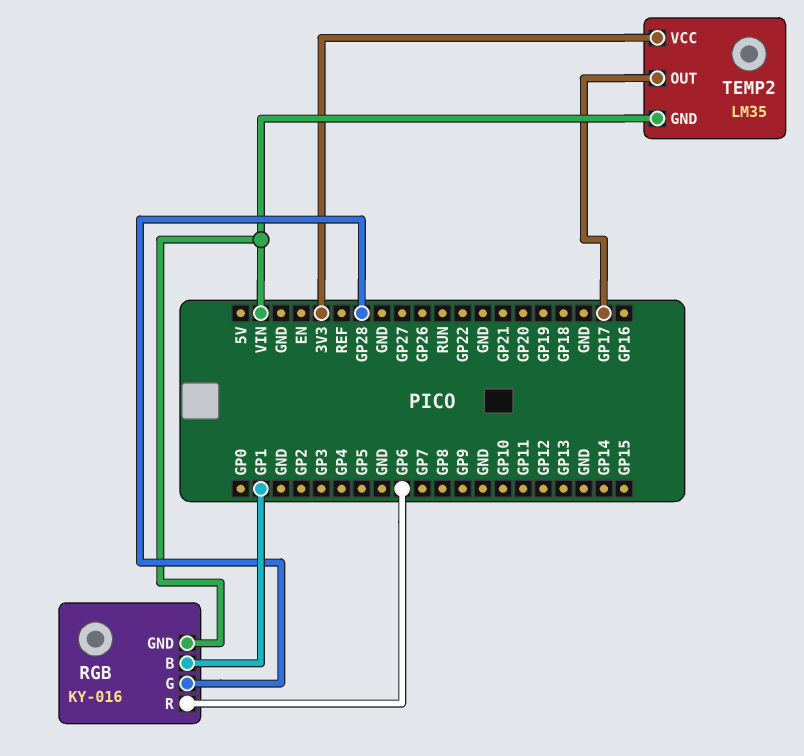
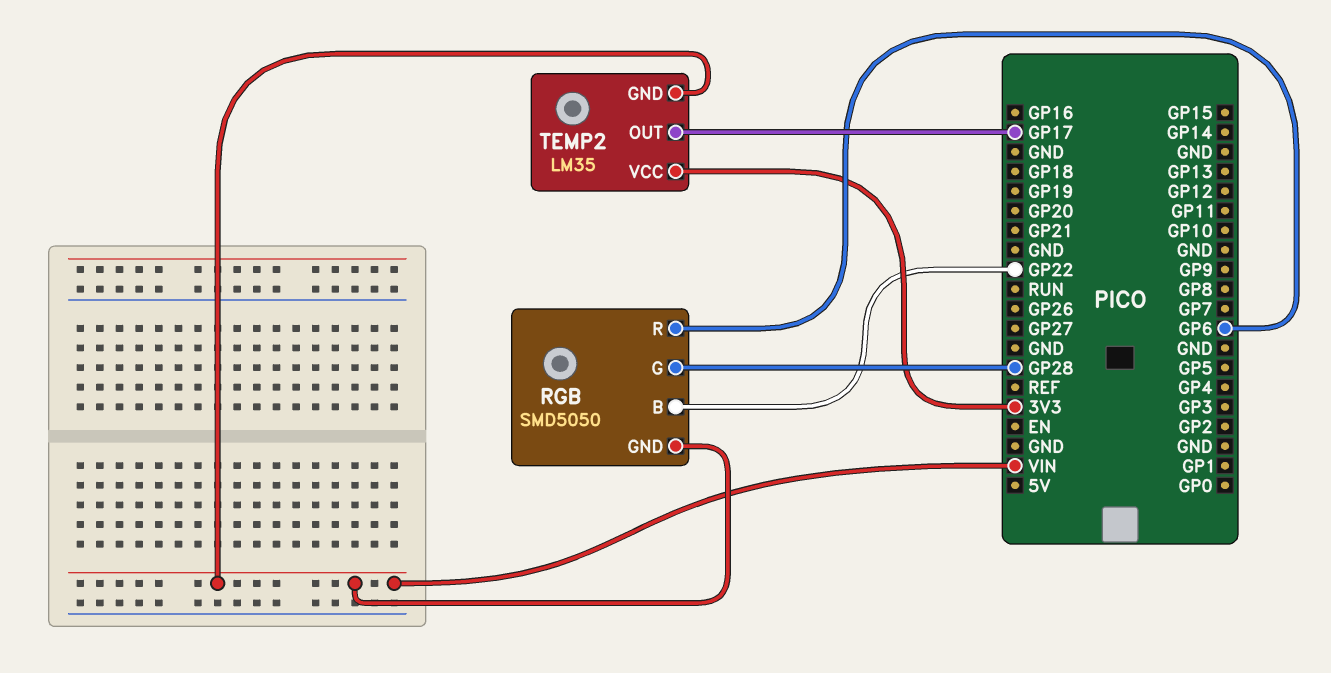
RGB: KY-016 -> SMD5050
RGB pin B: GP1 -> GP22

